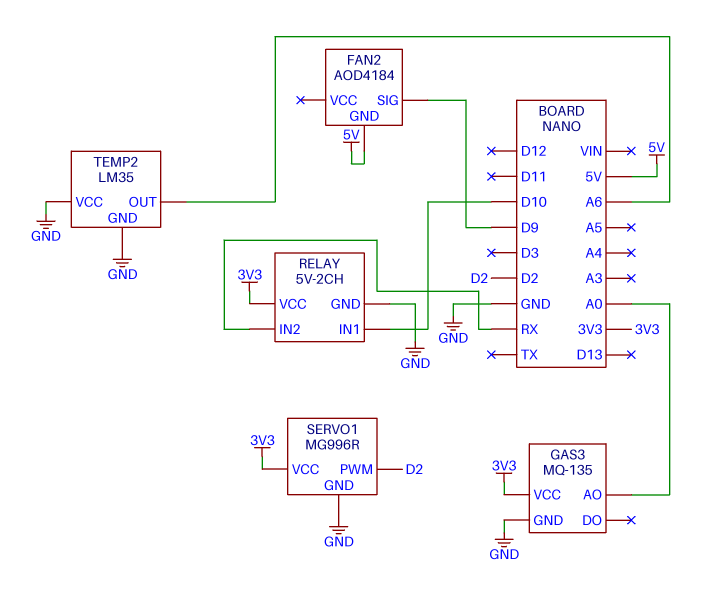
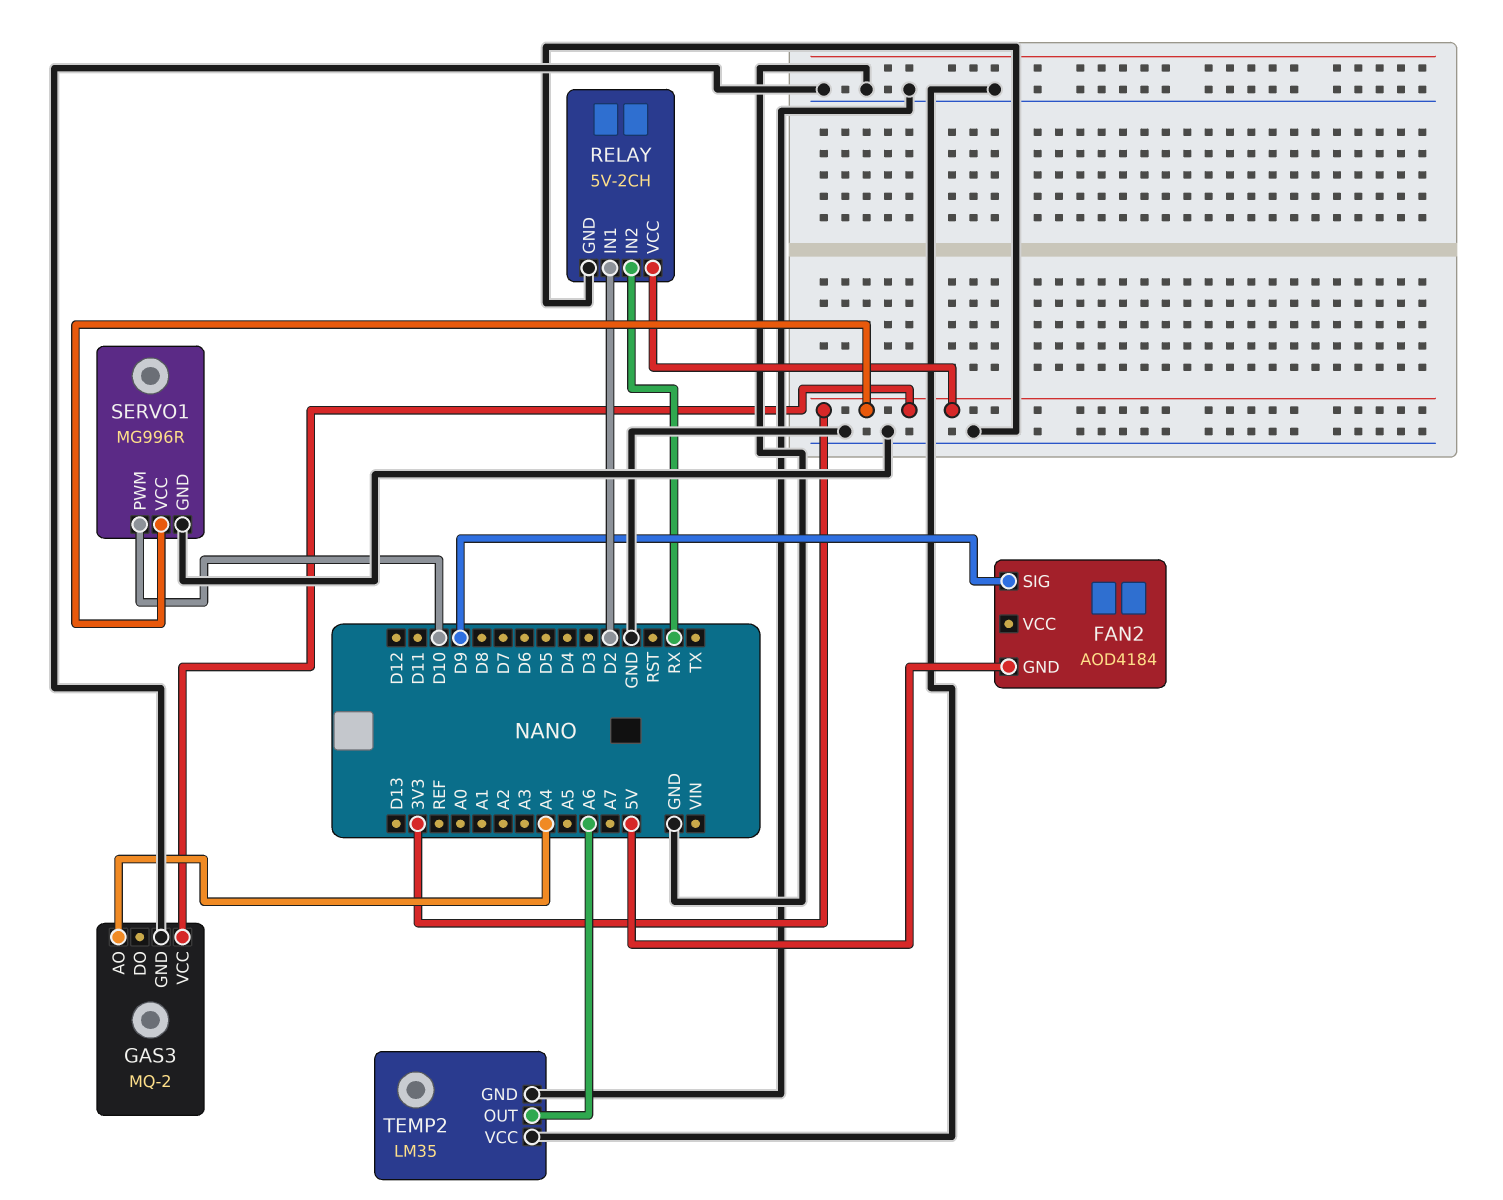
GAS3: MQ-135 -> MQ-2
GAS3 pin AO: A0 -> A4
RELAY pin IN1: D10 -> D2
SERVO1 pin PWM: D2 -> D10

